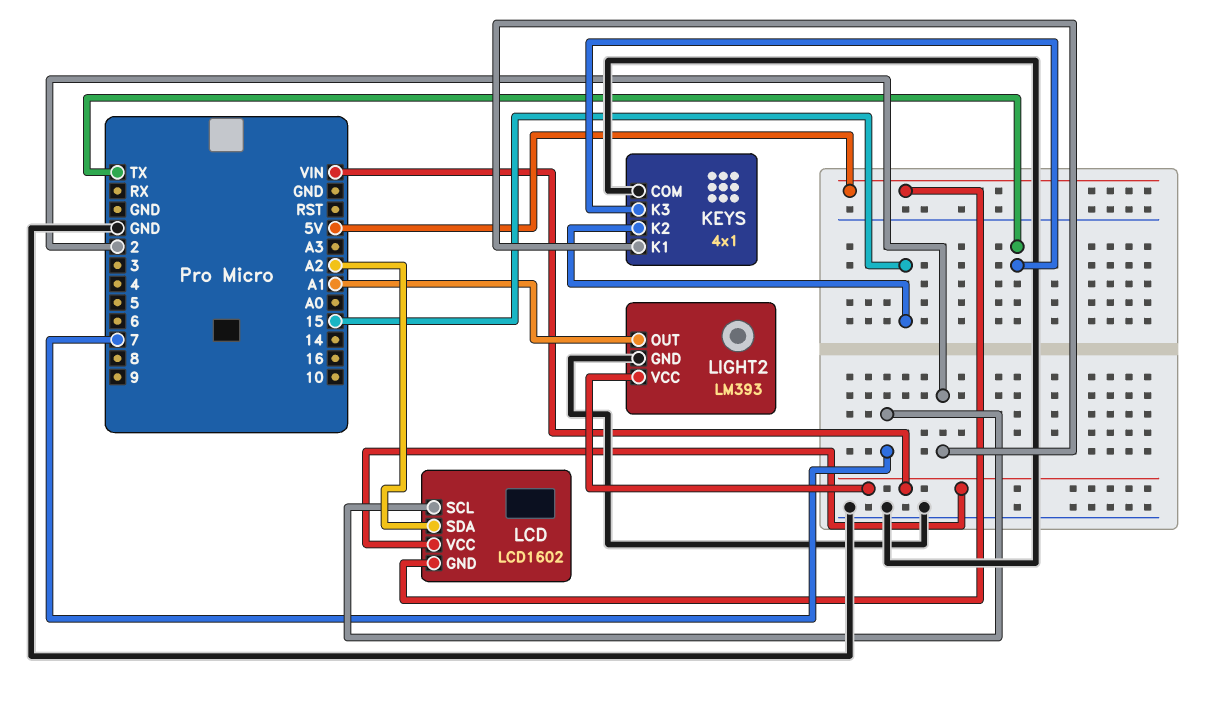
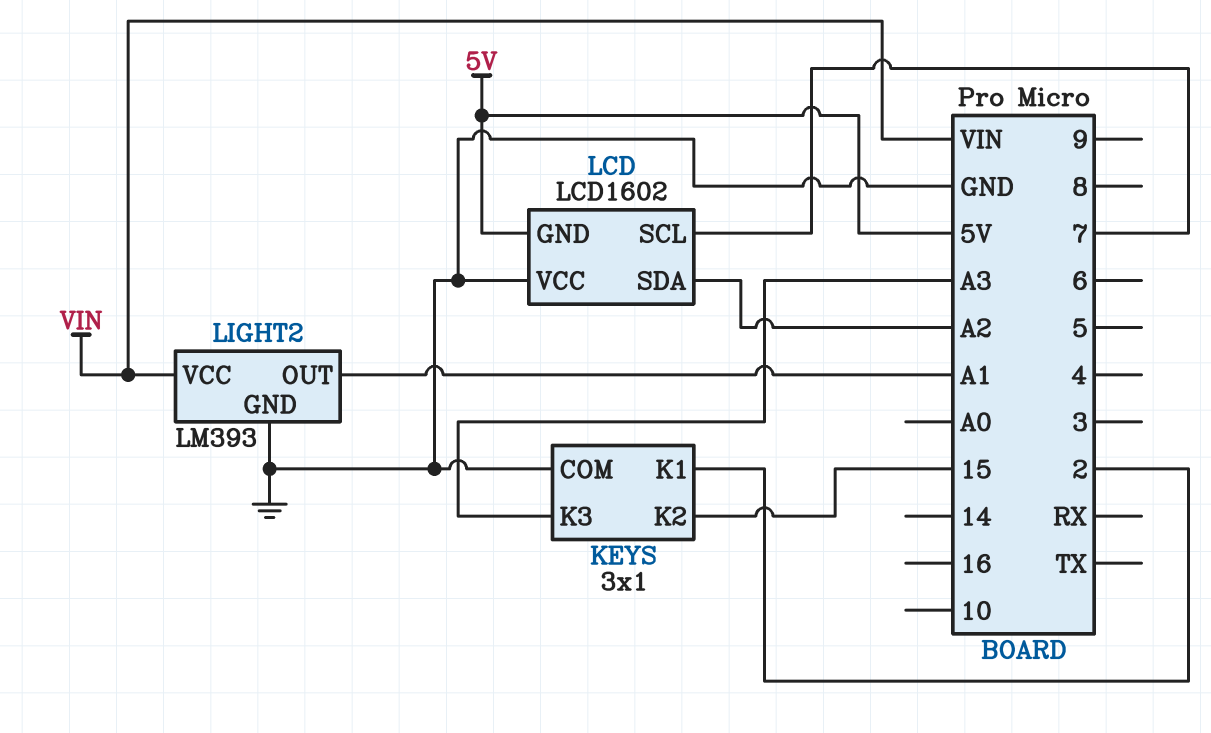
KEYS: 4x1 -> 3x1
KEYS pin K3: TX -> A3
LCD pin VCC: VIN -> GND

